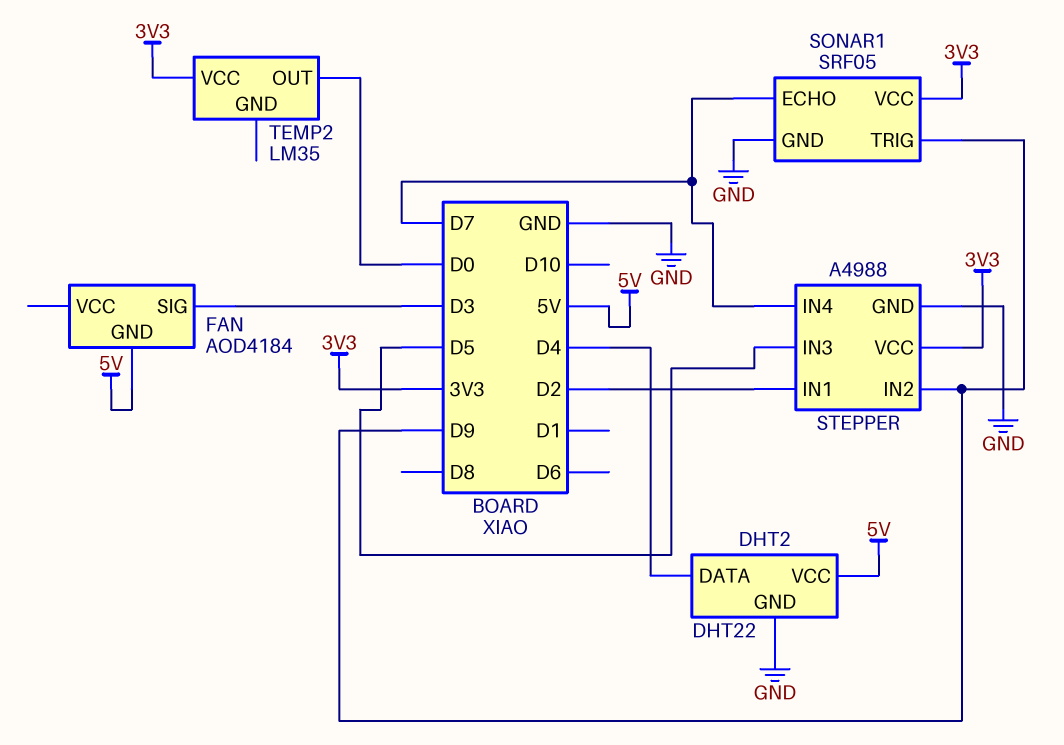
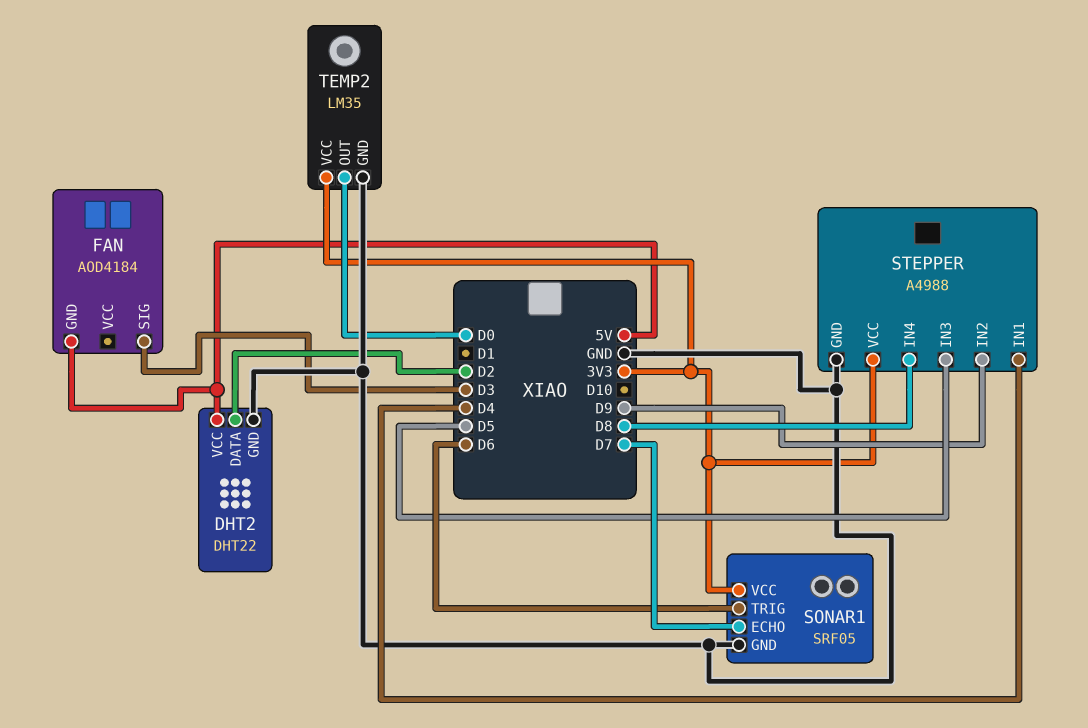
DHT2 pin DATA: D4 -> D2
SONAR1 pin TRIG: D9 -> D6
STEPPER pin IN1: D2 -> D4
STEPPER pin IN4: D7 -> D8
TEMP2 pin GND: none -> GND

